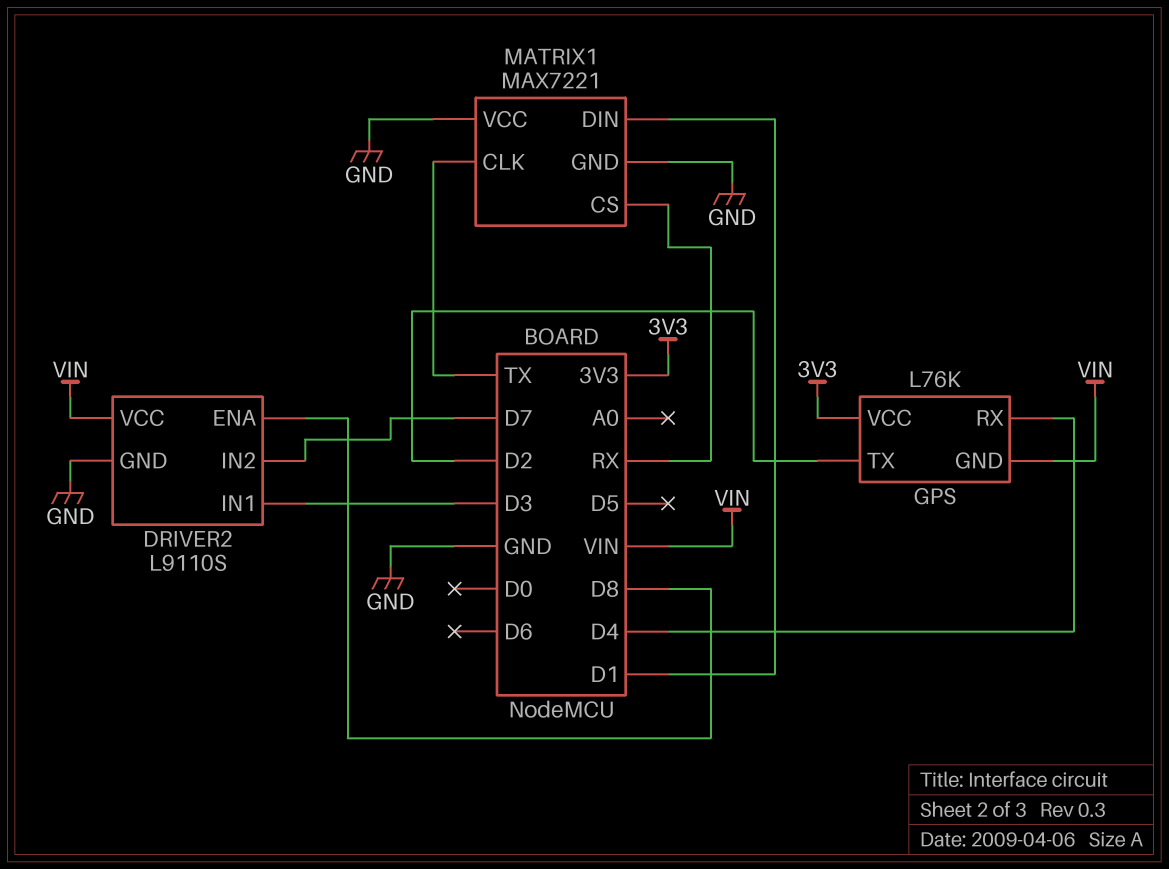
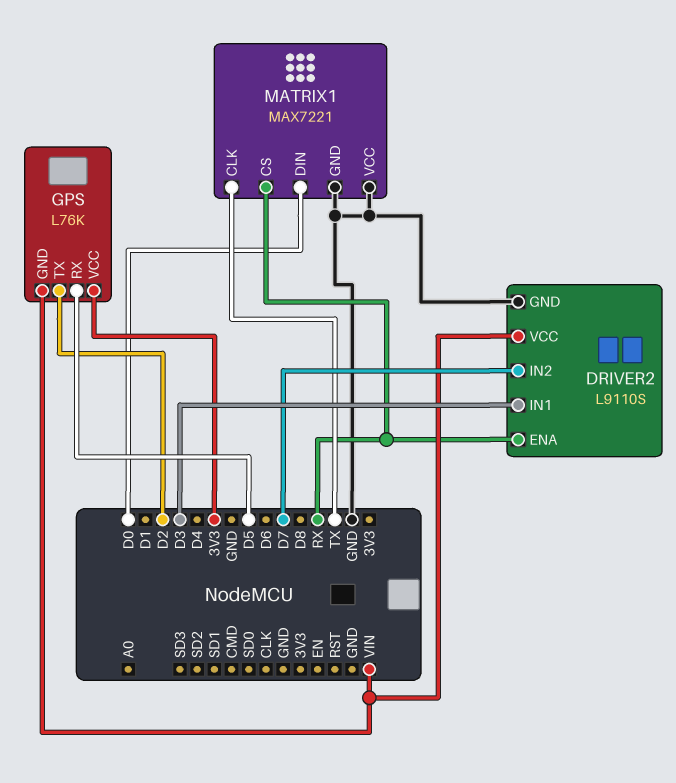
DRIVER2 pin ENA: D8 -> RX
GPS pin RX: D4 -> D5
MATRIX1 pin DIN: D1 -> D0

